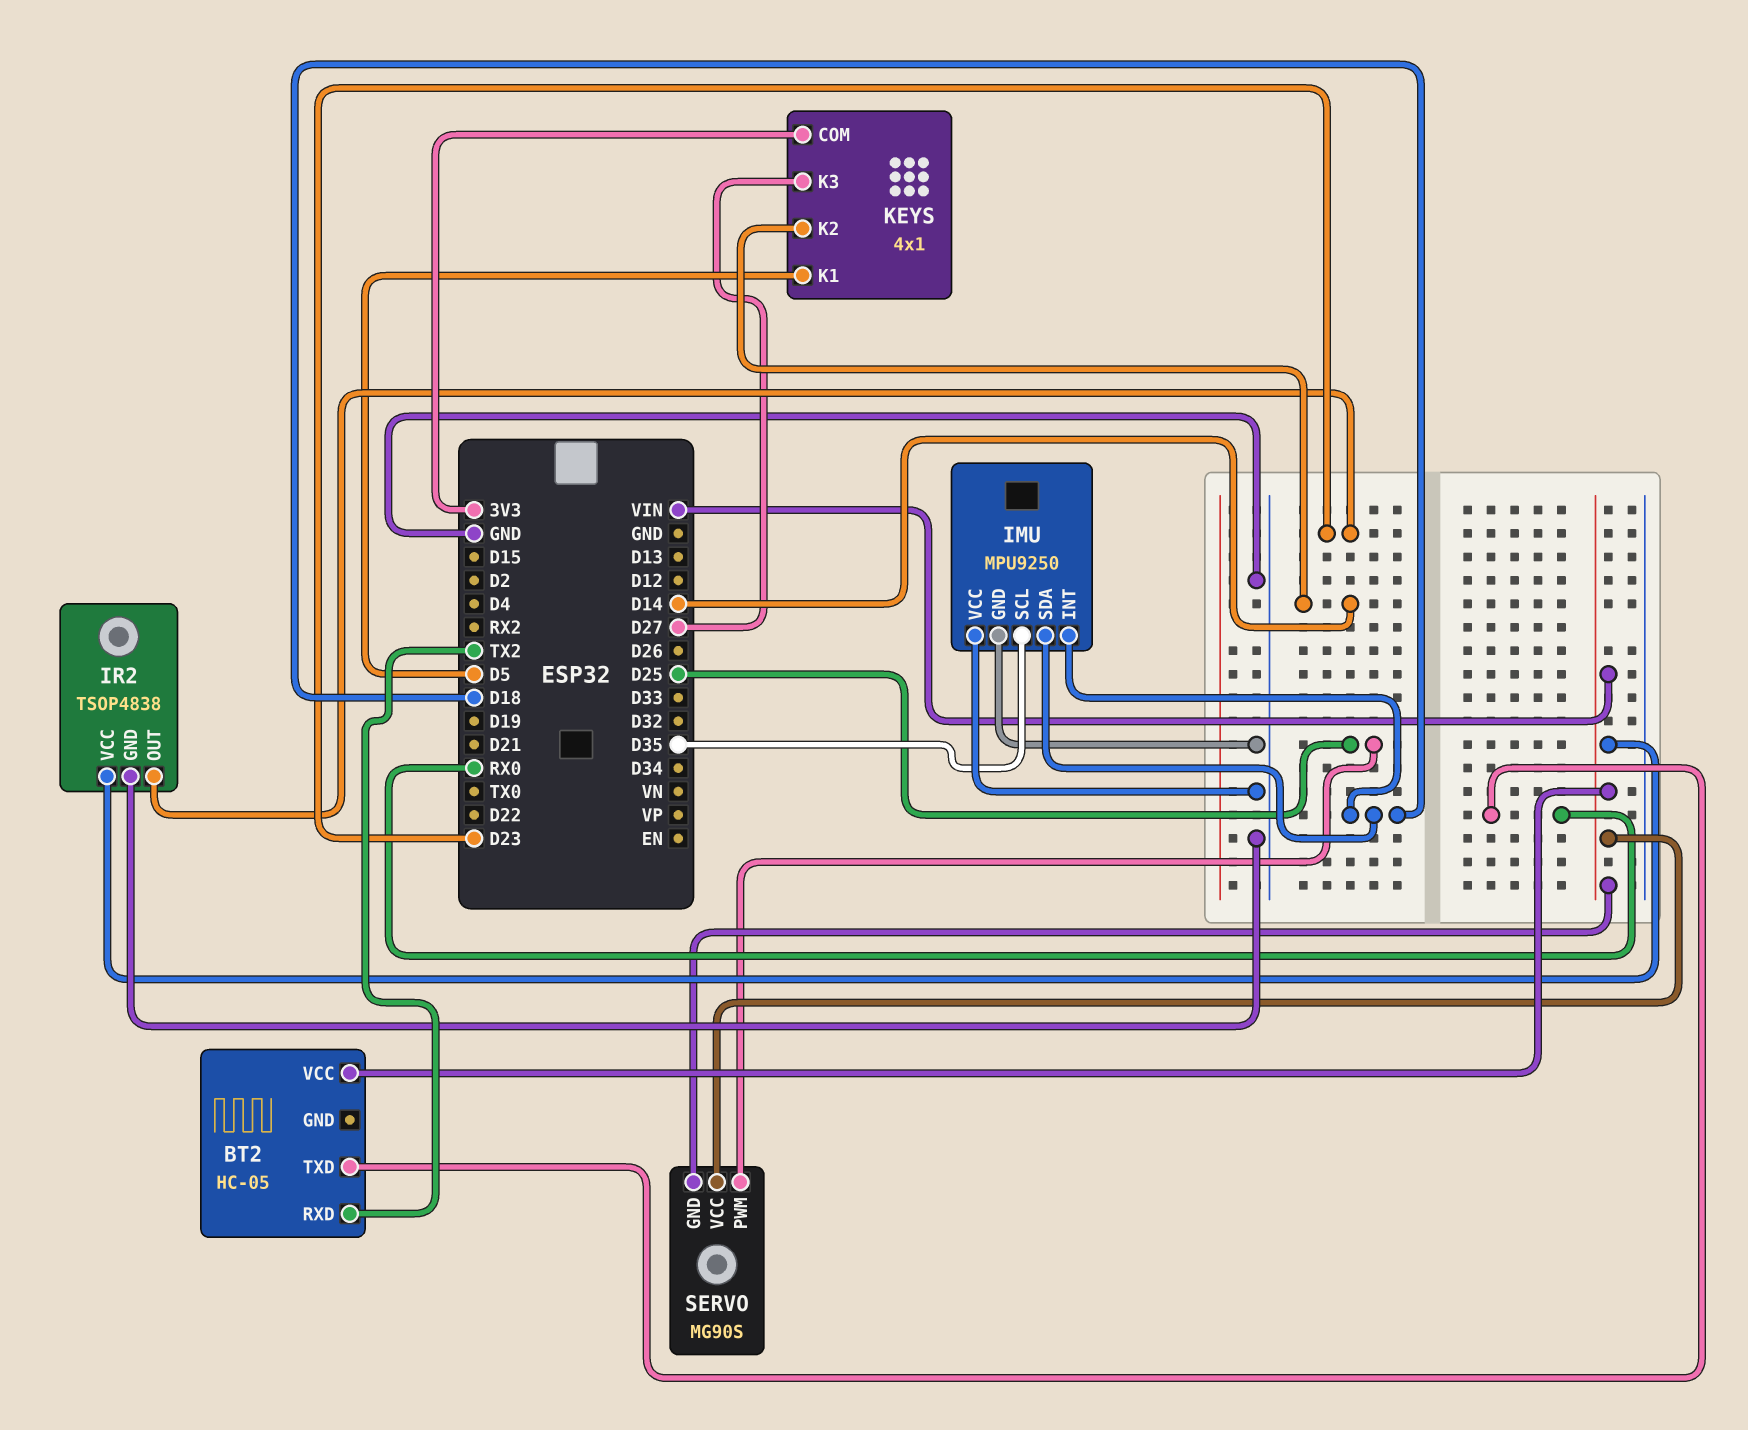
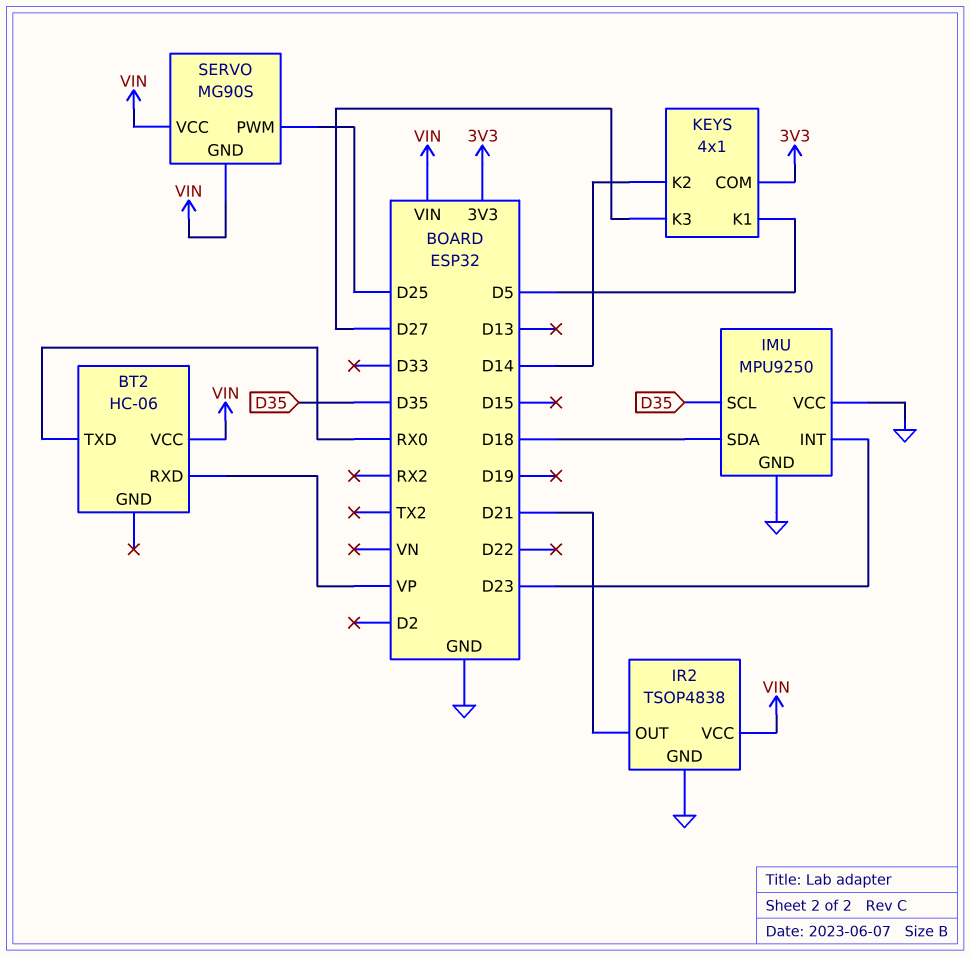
BT2: HC-05 -> HC-06
BT2 pin RXD: TX2 -> VP
IMU pin INT: D18 -> D23
IR2 pin OUT: D23 -> D21

